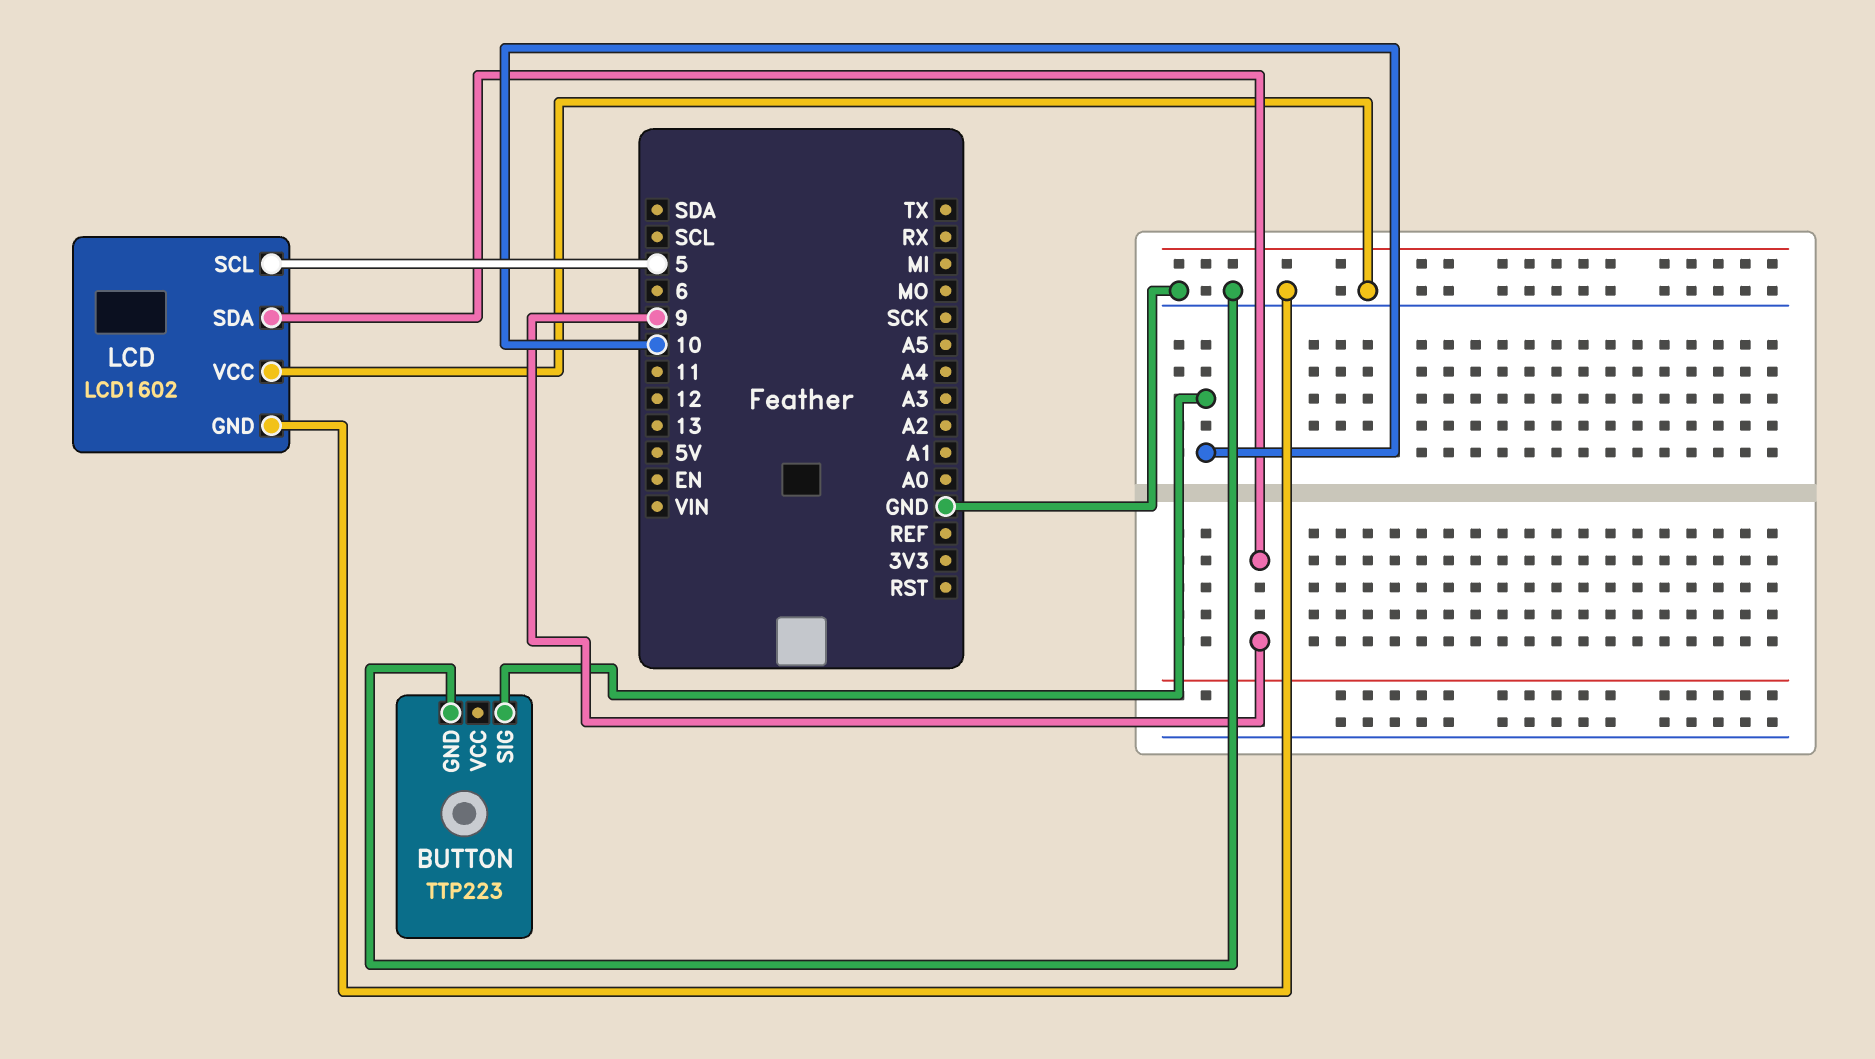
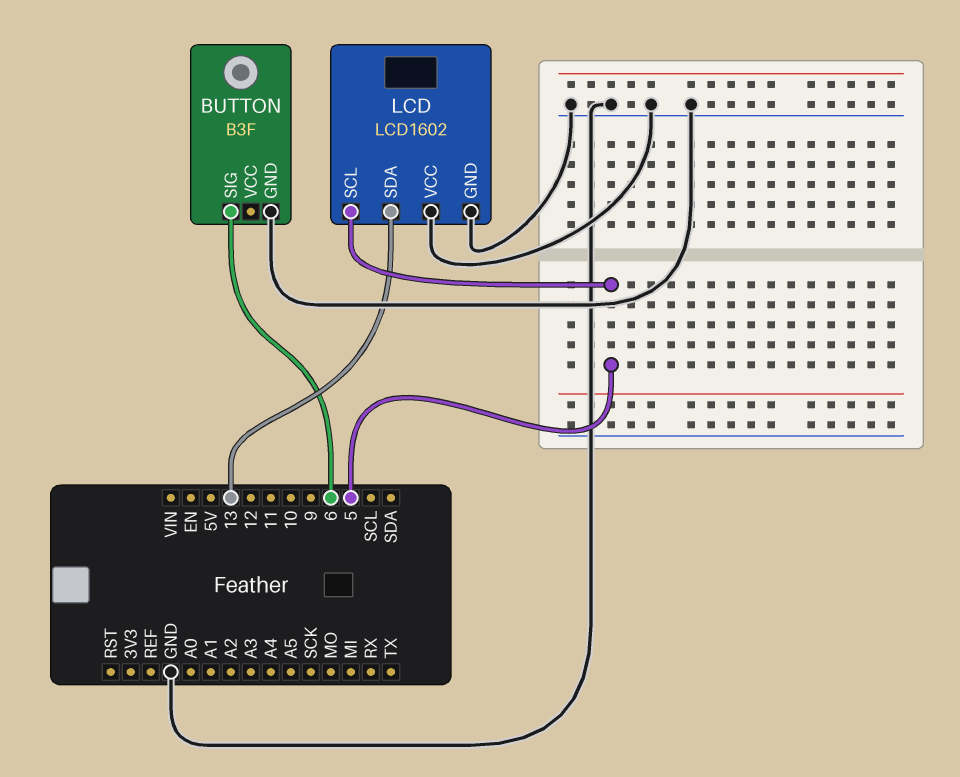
BUTTON: TTP223 -> B3F
BUTTON pin SIG: 10 -> 6
LCD pin SDA: 9 -> 13

